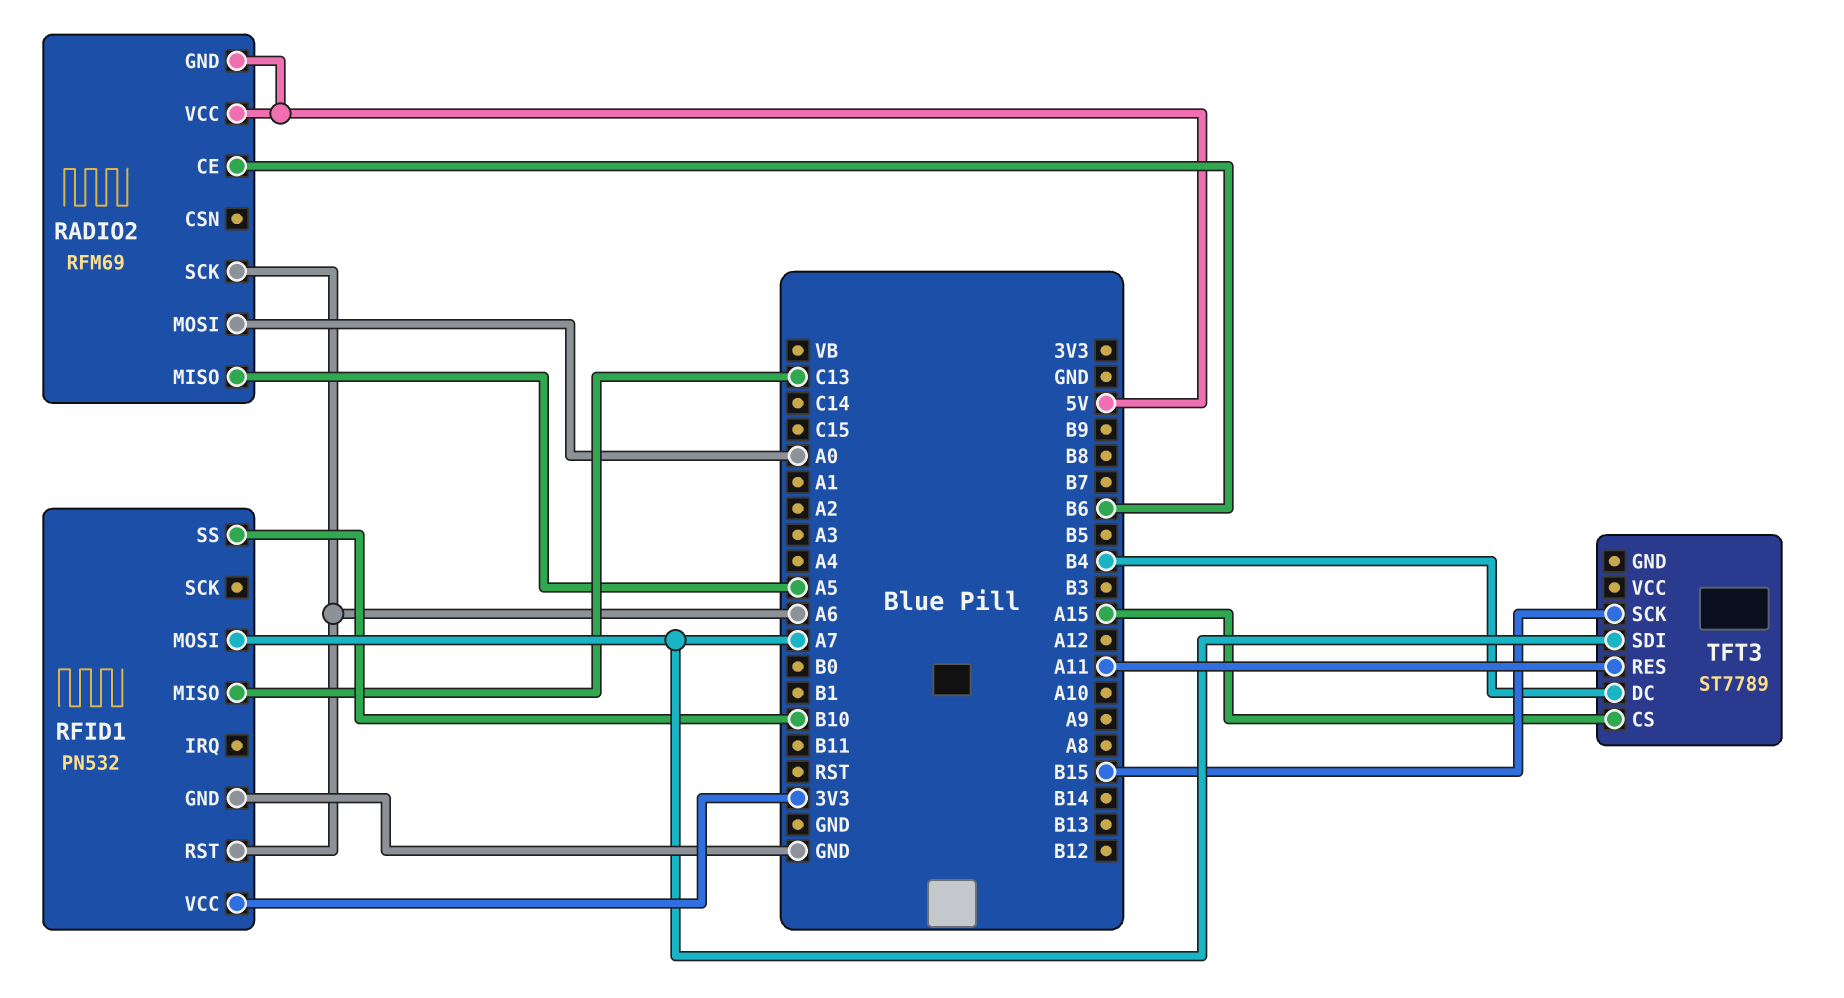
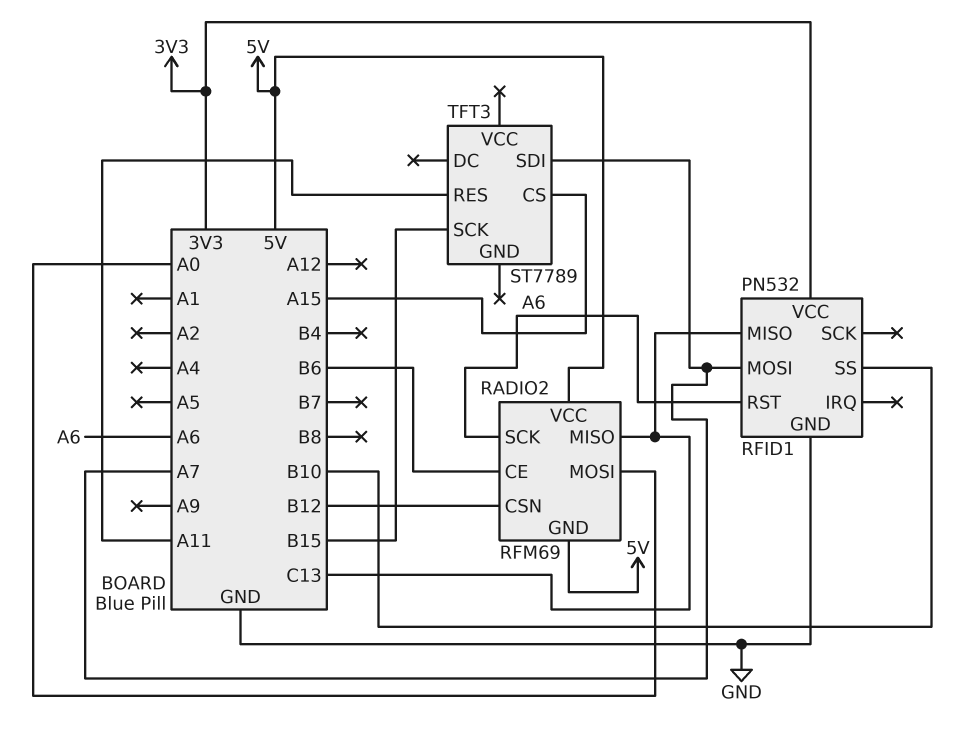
RADIO2 pin CSN: none -> B12
RADIO2 pin MISO: A5 -> C13
TFT3 pin DC: B4 -> none

